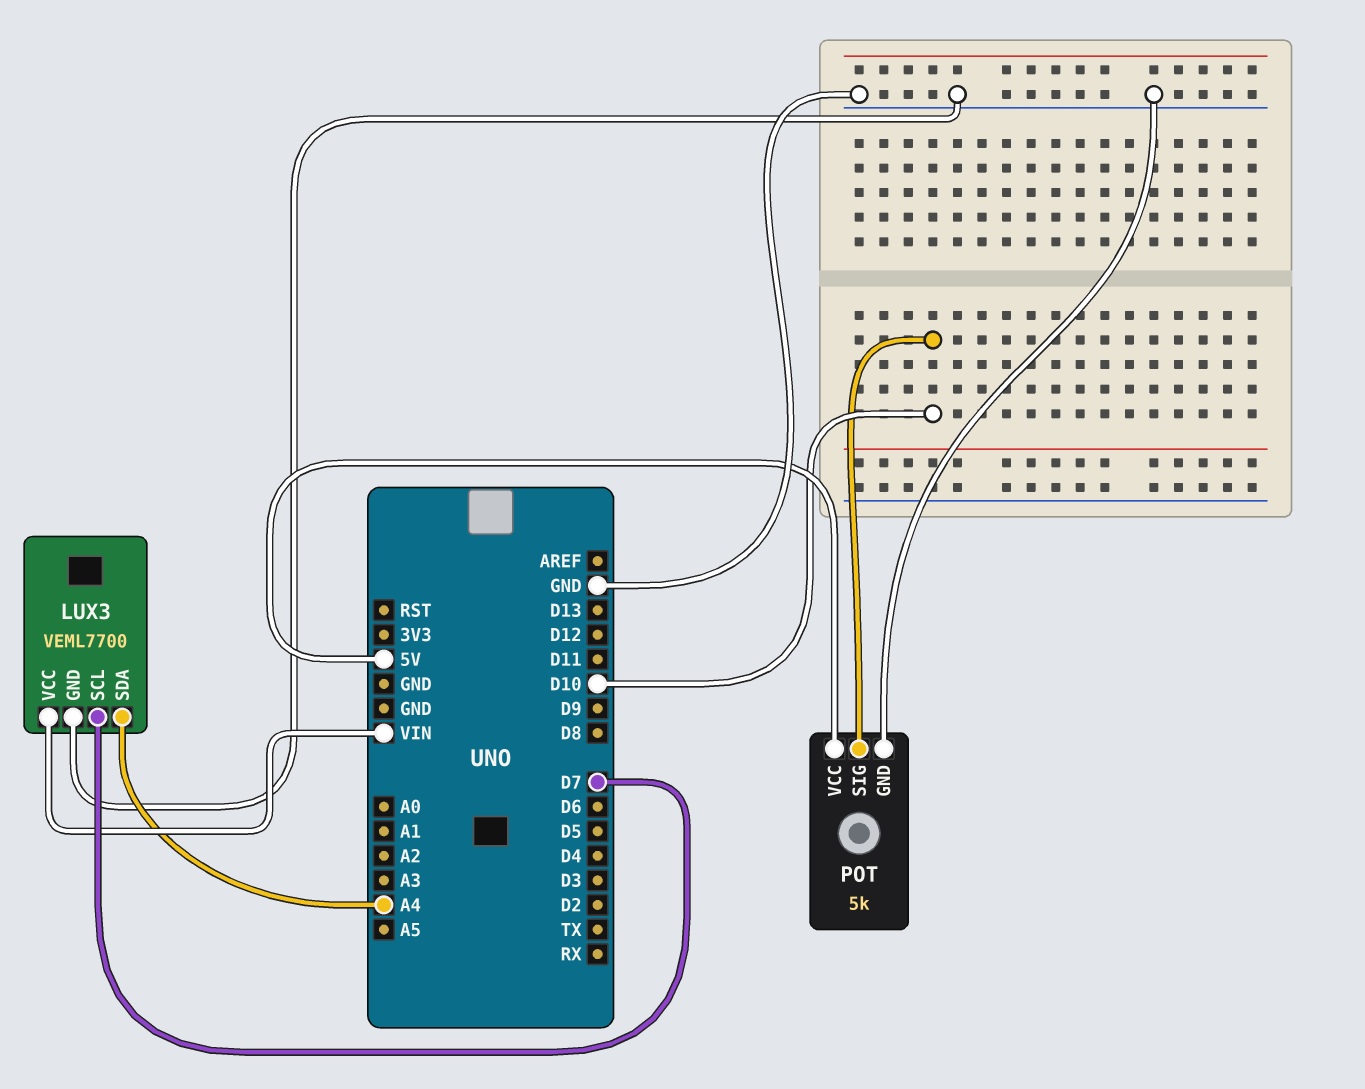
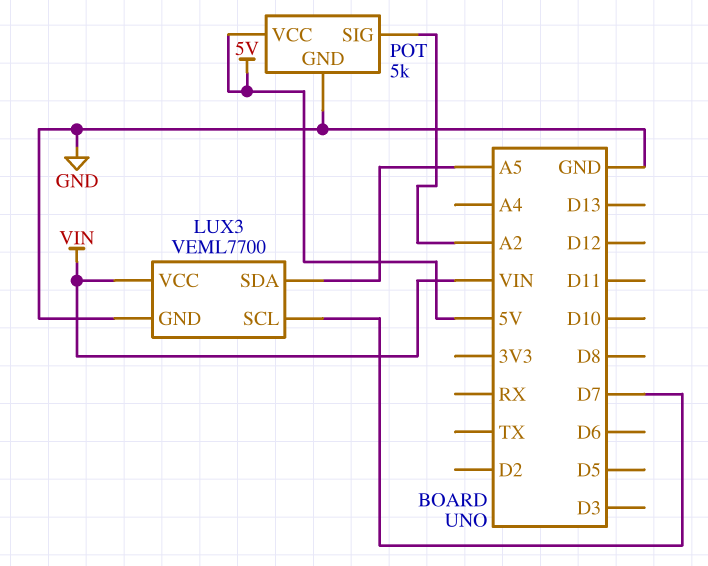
LUX3 pin SDA: A4 -> A5
POT pin SIG: D10 -> A2

